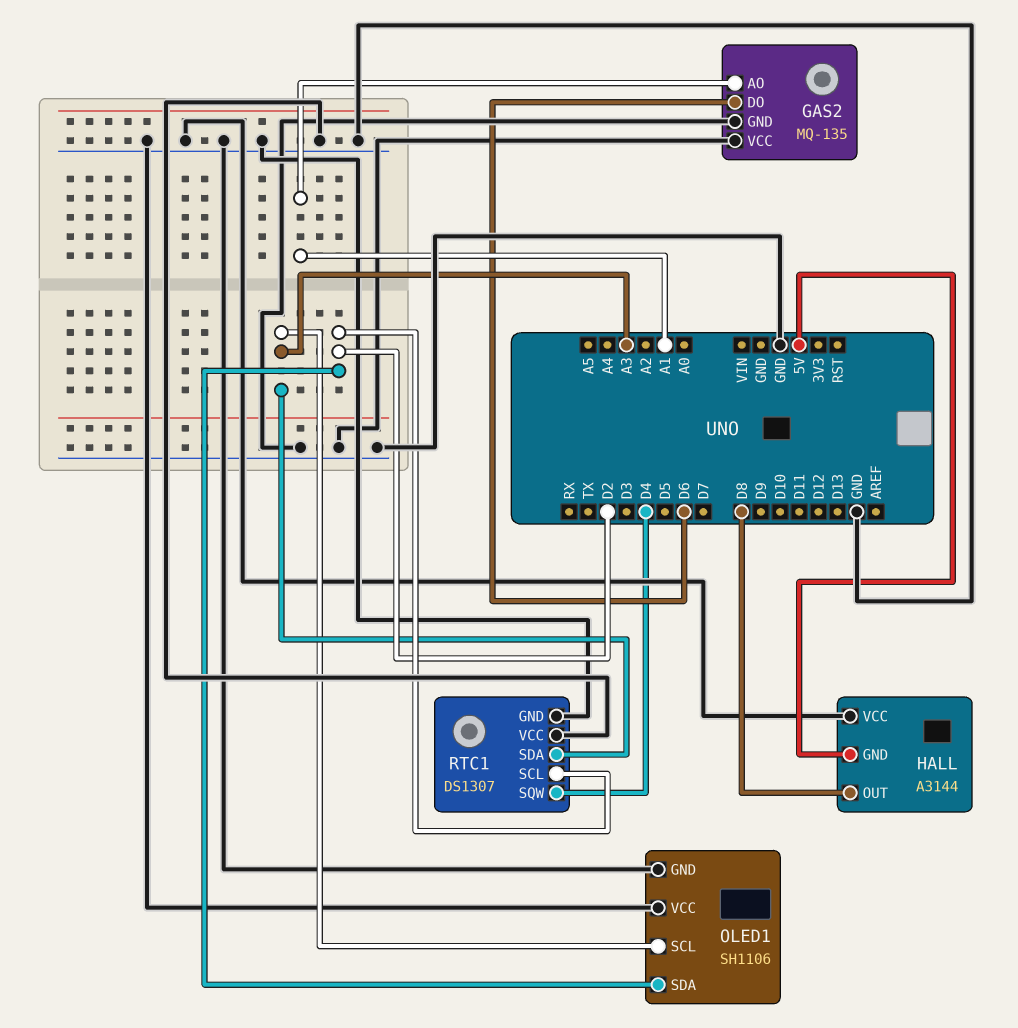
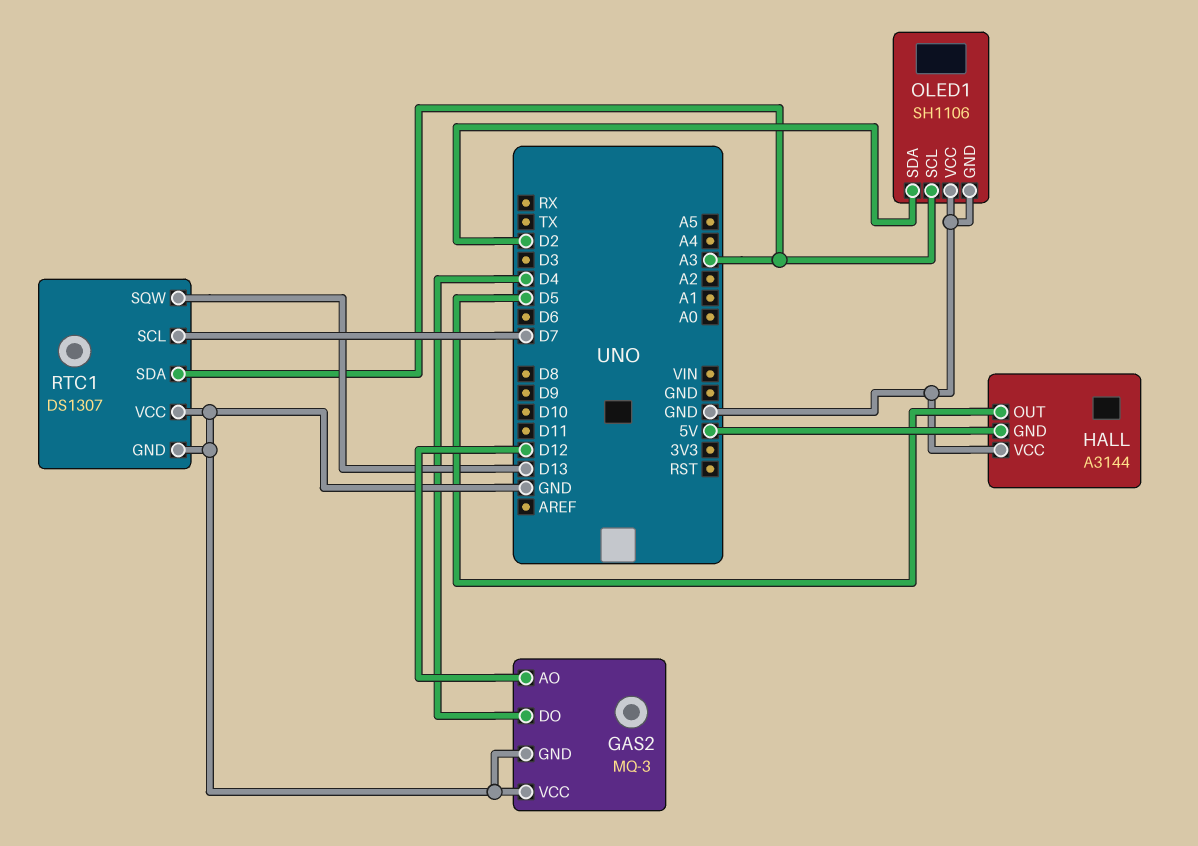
GAS2: MQ-135 -> MQ-3
GAS2 pin AO: A1 -> D12
GAS2 pin DO: D6 -> D4
HALL pin OUT: D8 -> D5
RTC1 pin SCL: D2 -> D7
RTC1 pin SQW: D4 -> D13

